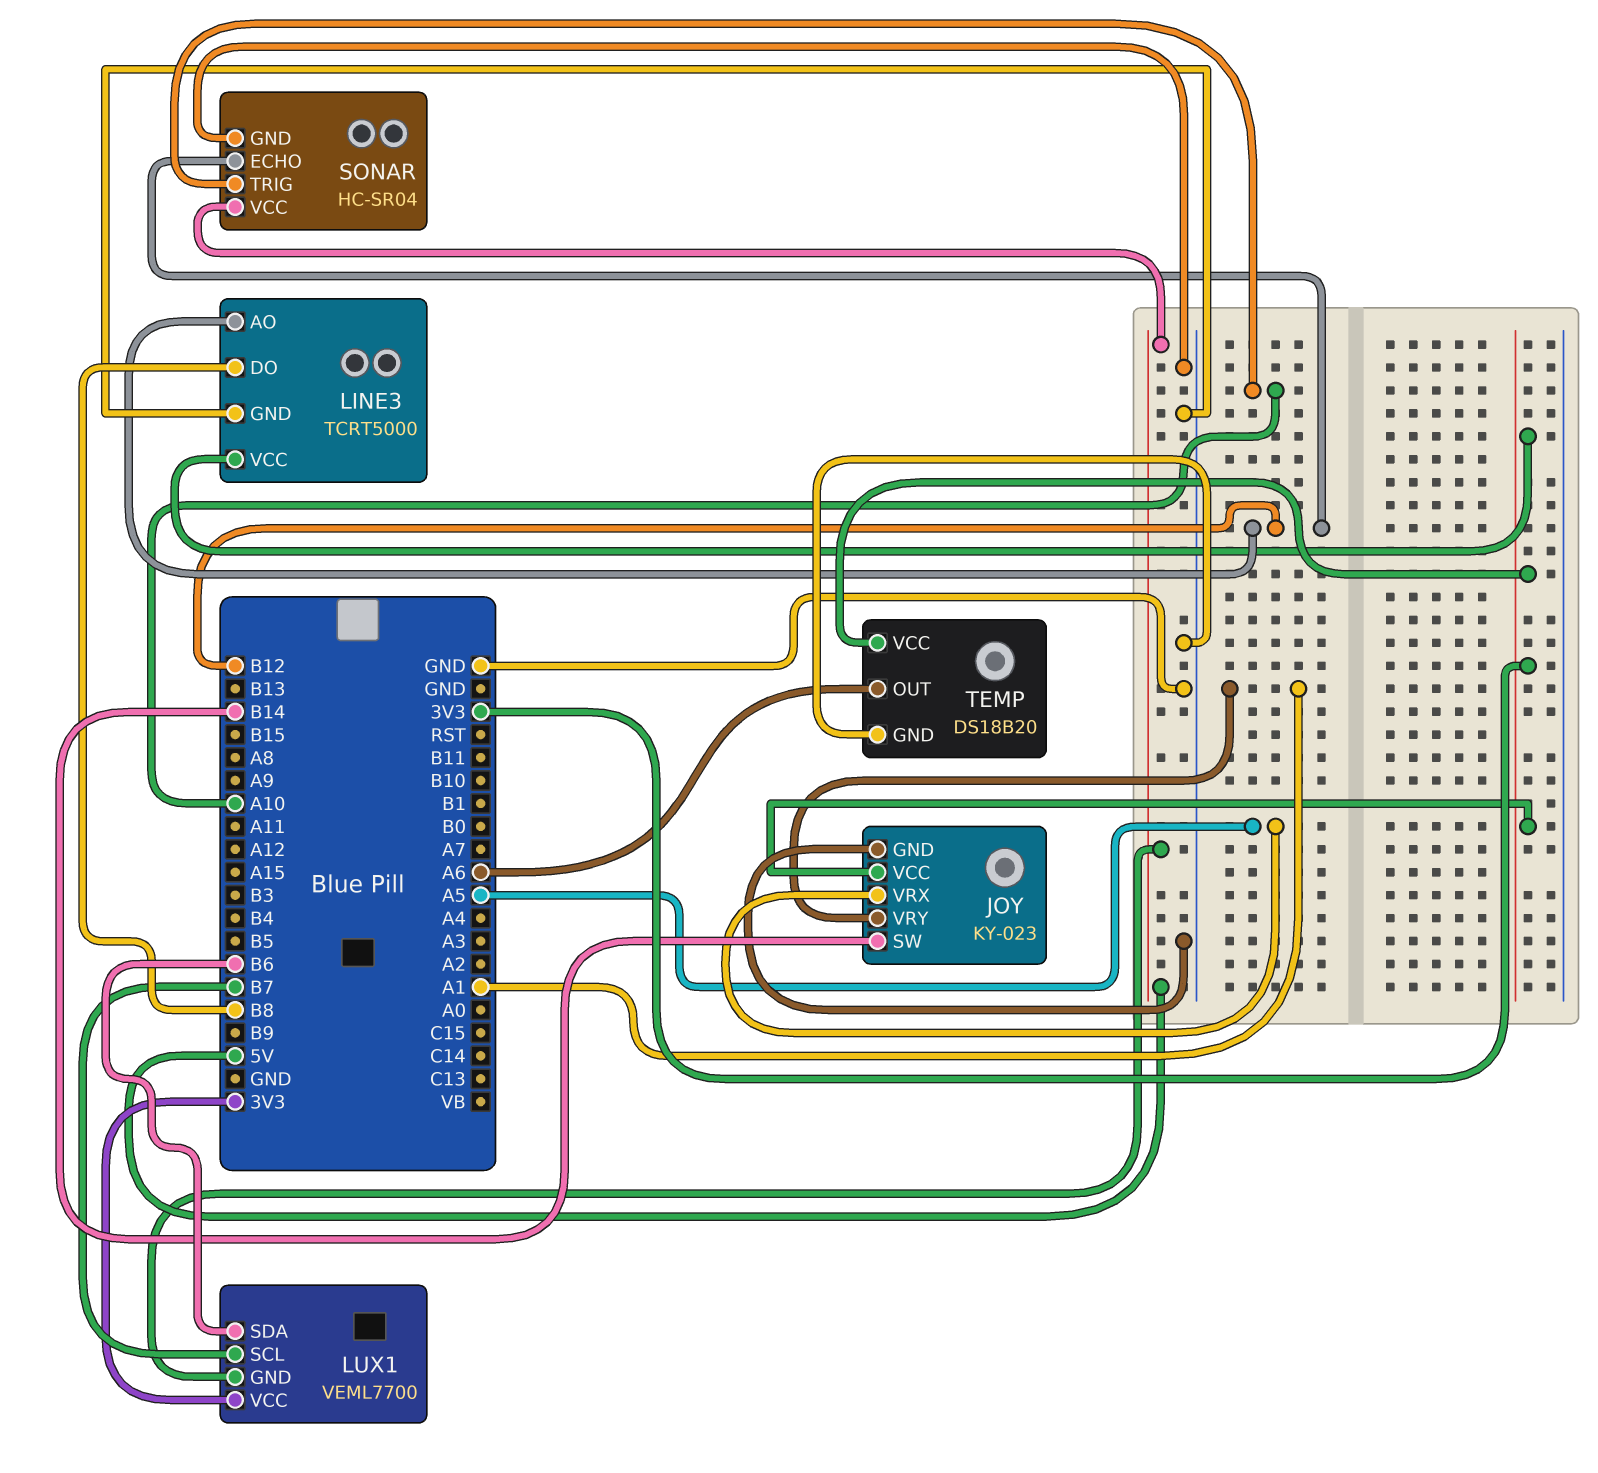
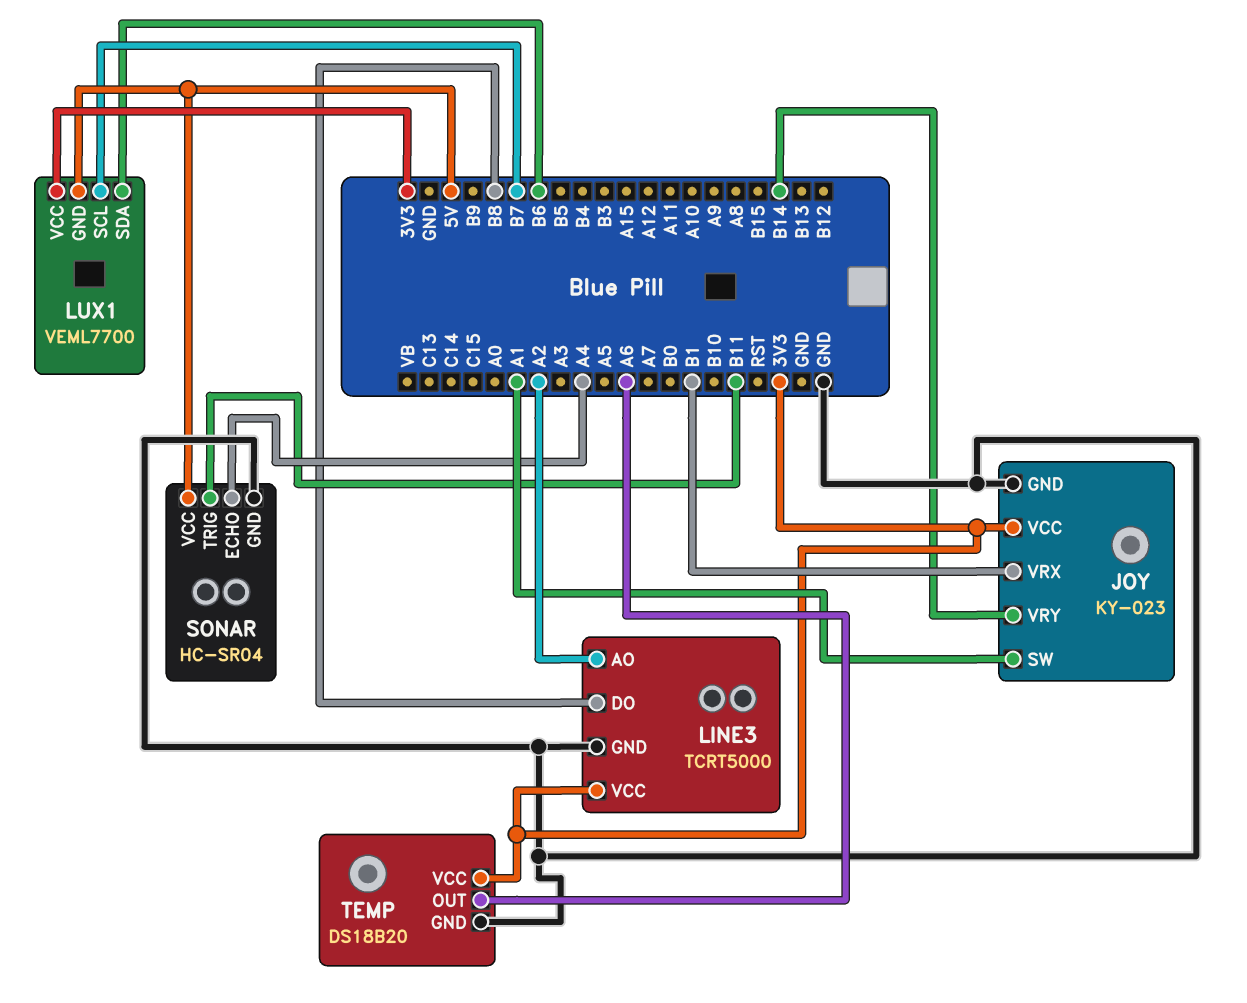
JOY pin SW: B14 -> A1
JOY pin VRX: A5 -> B1
JOY pin VRY: A1 -> B14
LINE3 pin AO: B12 -> A2
SONAR pin ECHO: B12 -> A4
SONAR pin TRIG: A10 -> B11

